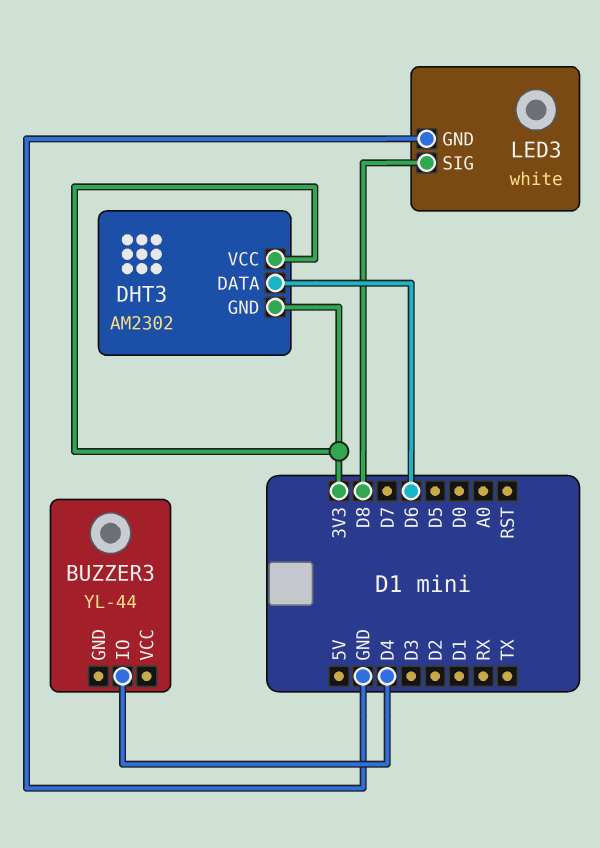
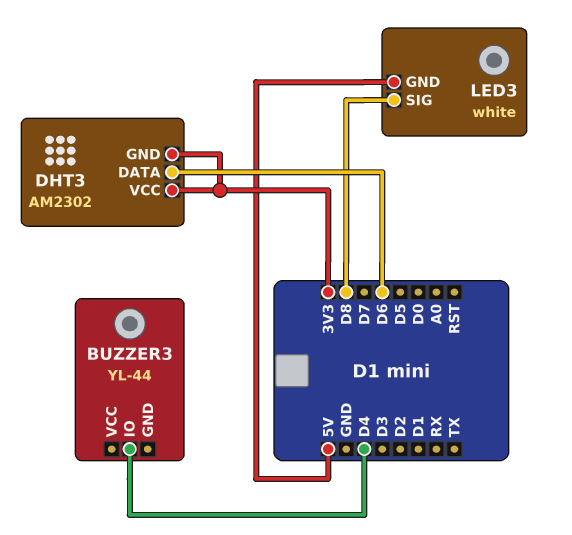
LED3 pin GND: GND -> 5V

